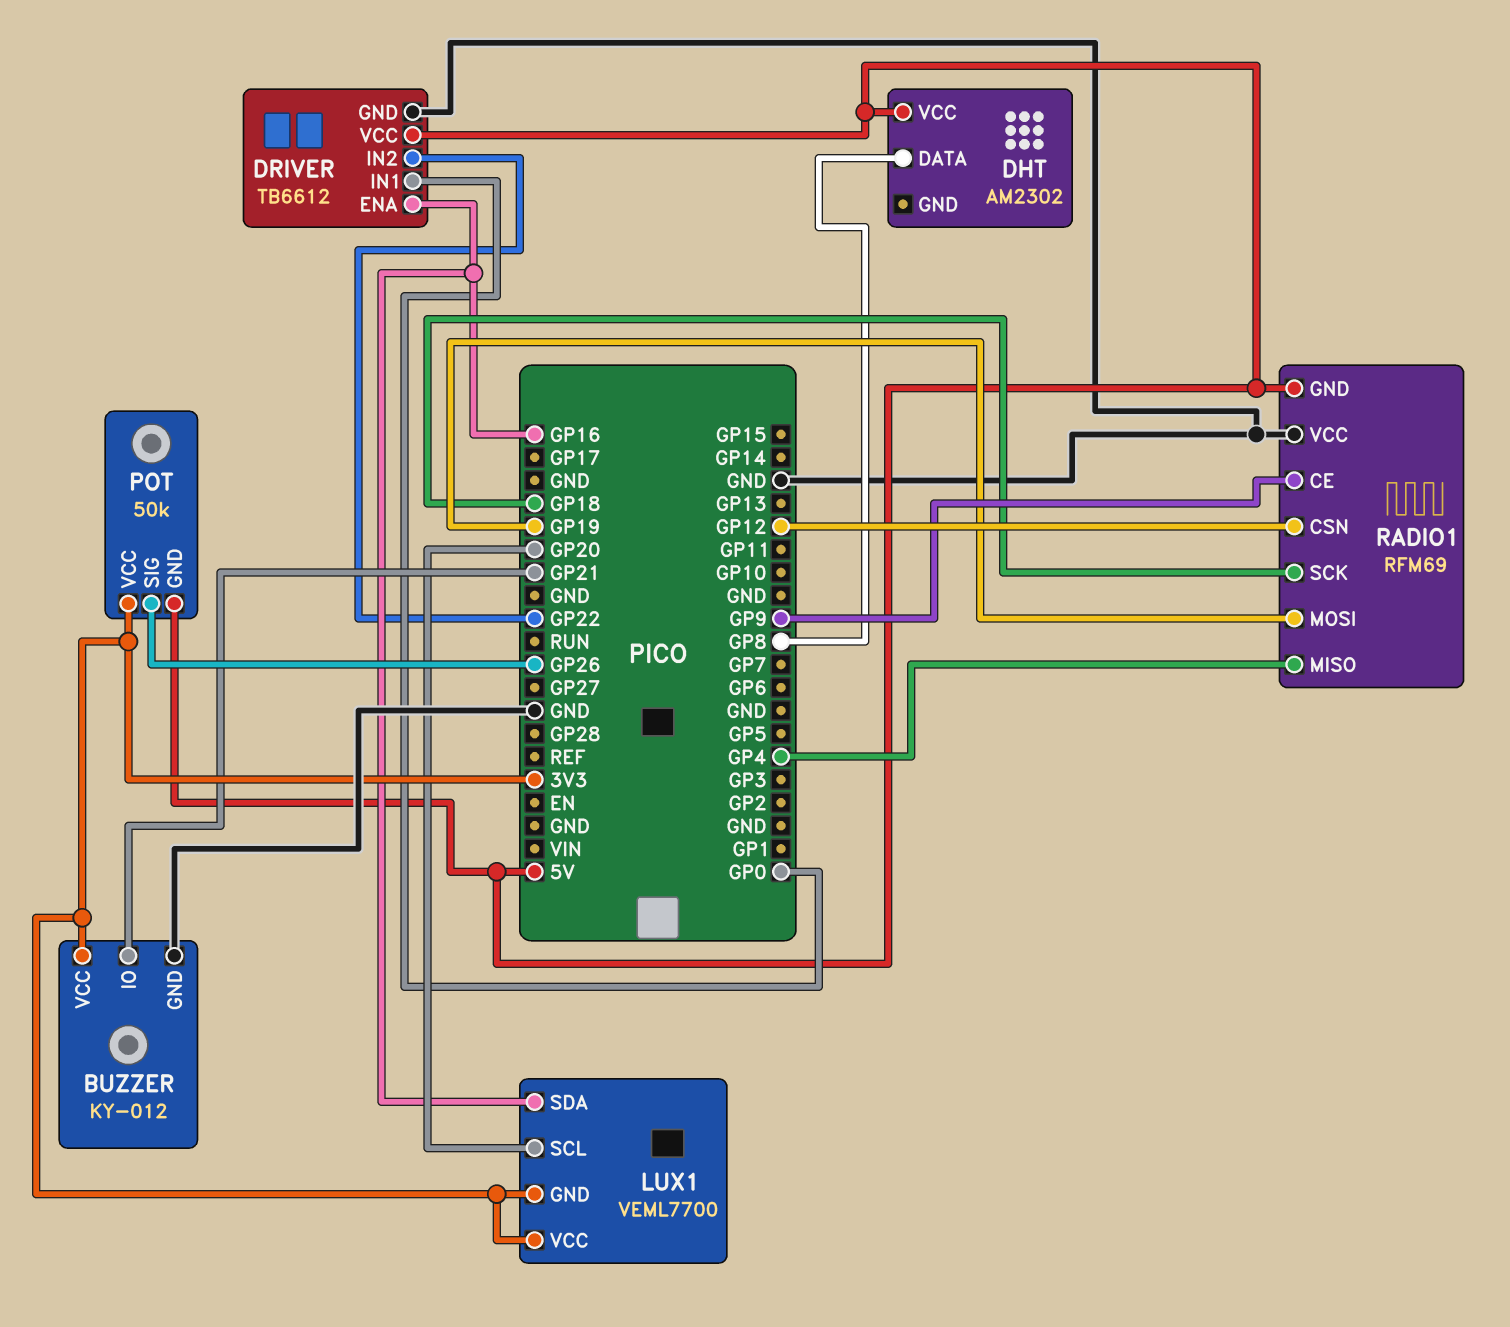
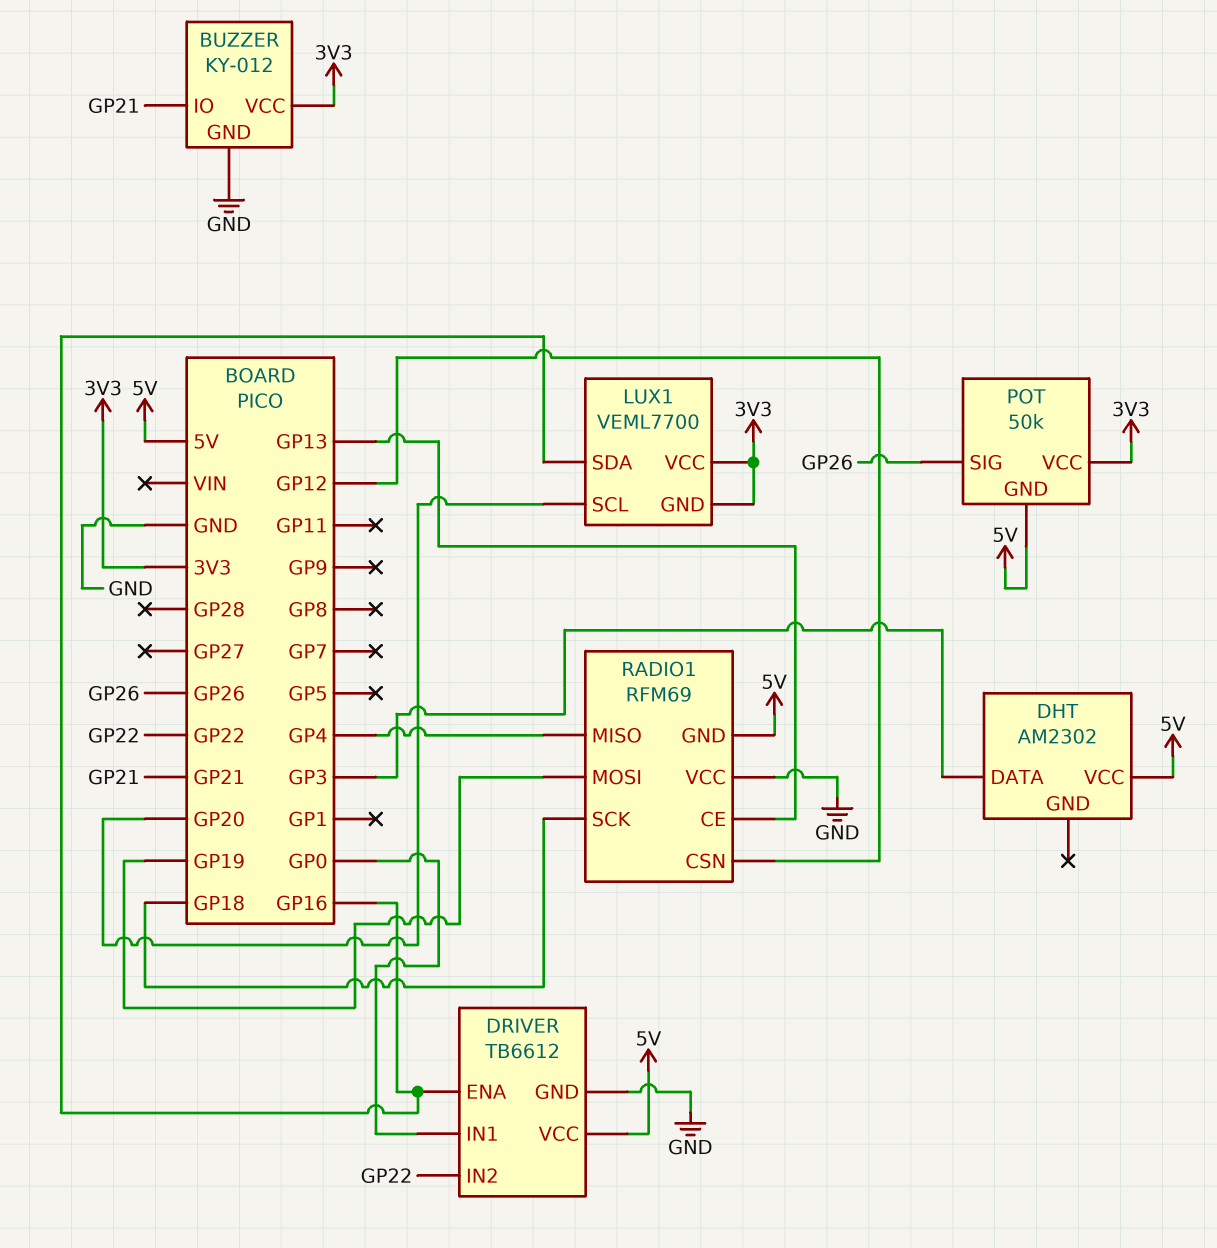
DHT pin DATA: GP8 -> GP3
RADIO1 pin CE: GP9 -> GP13

